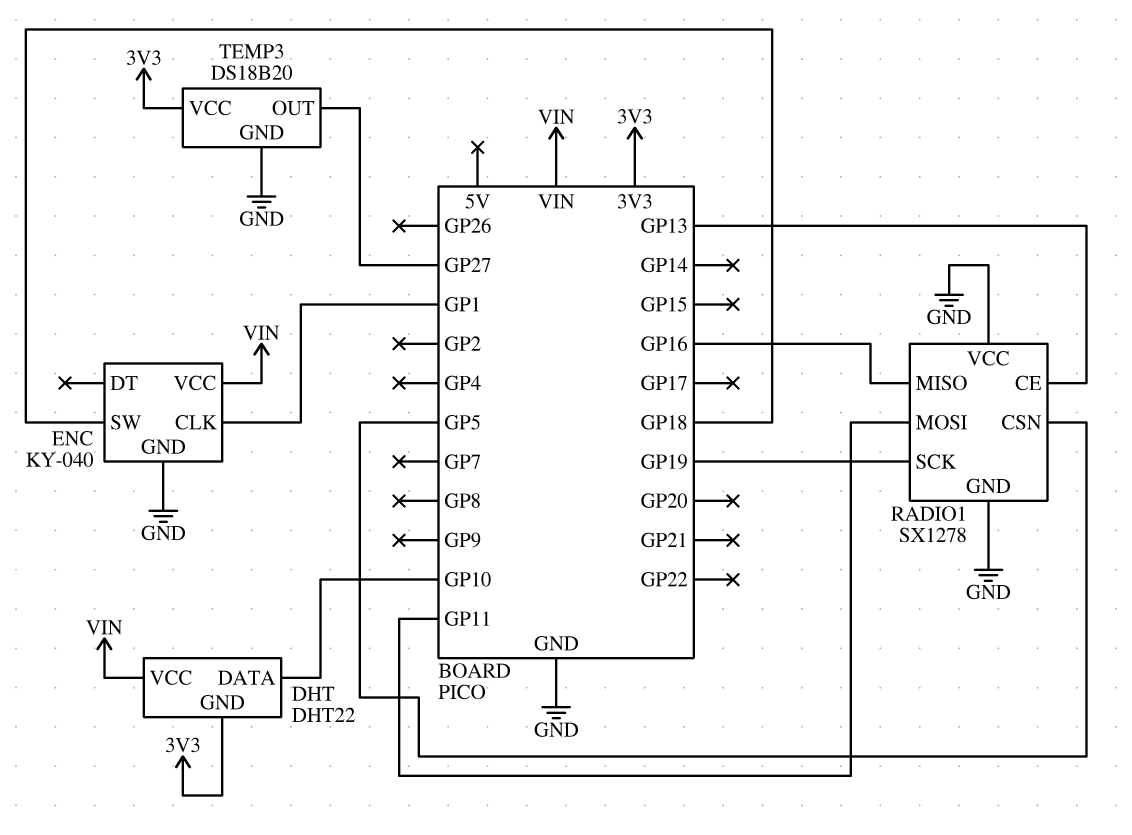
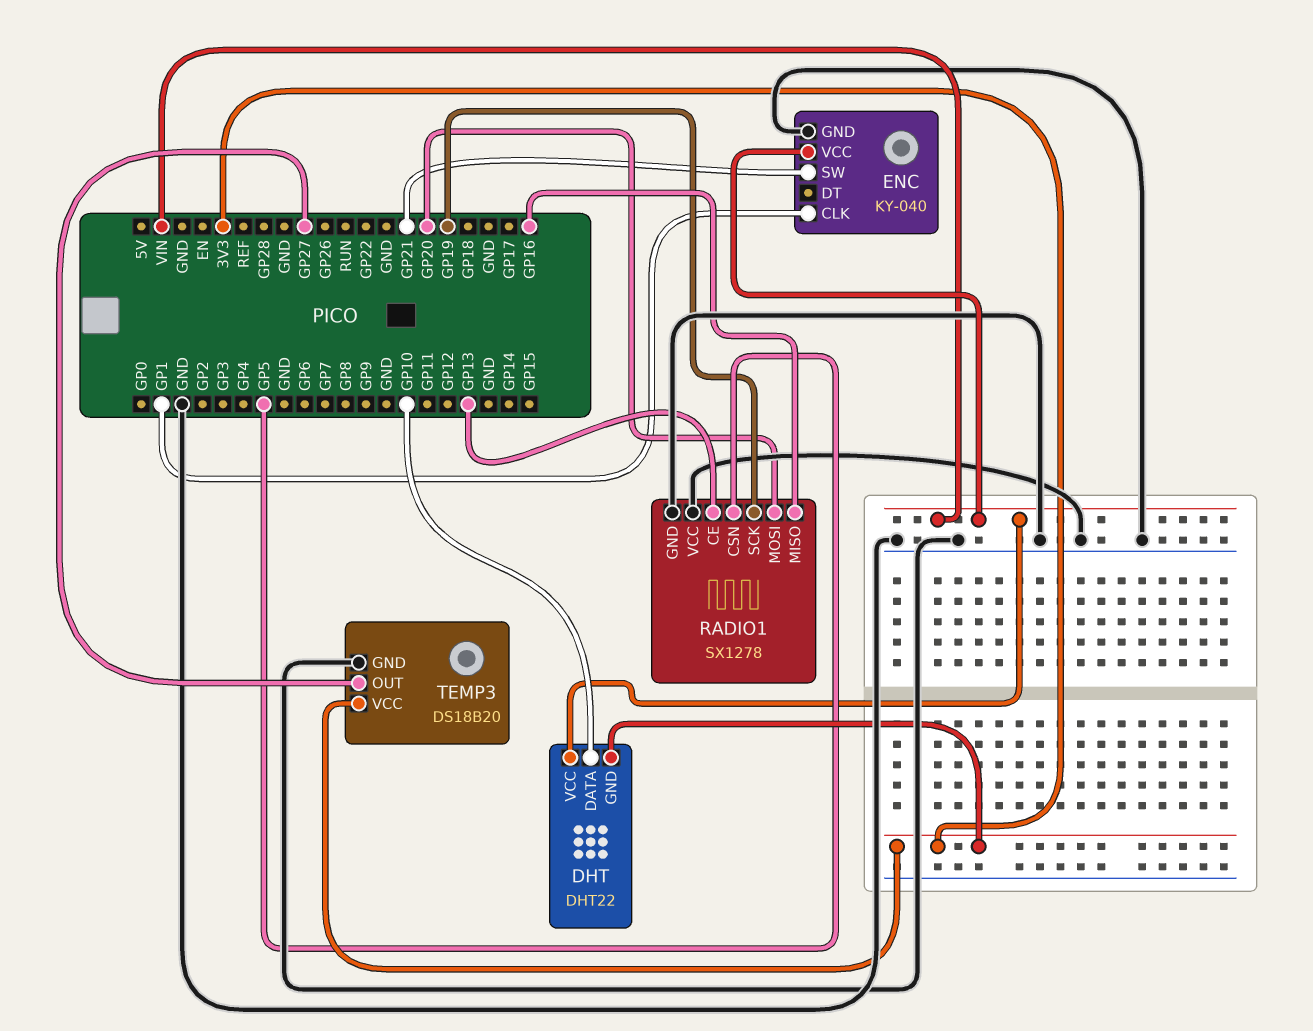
ENC pin SW: GP18 -> GP21
RADIO1 pin MOSI: GP11 -> GP20

